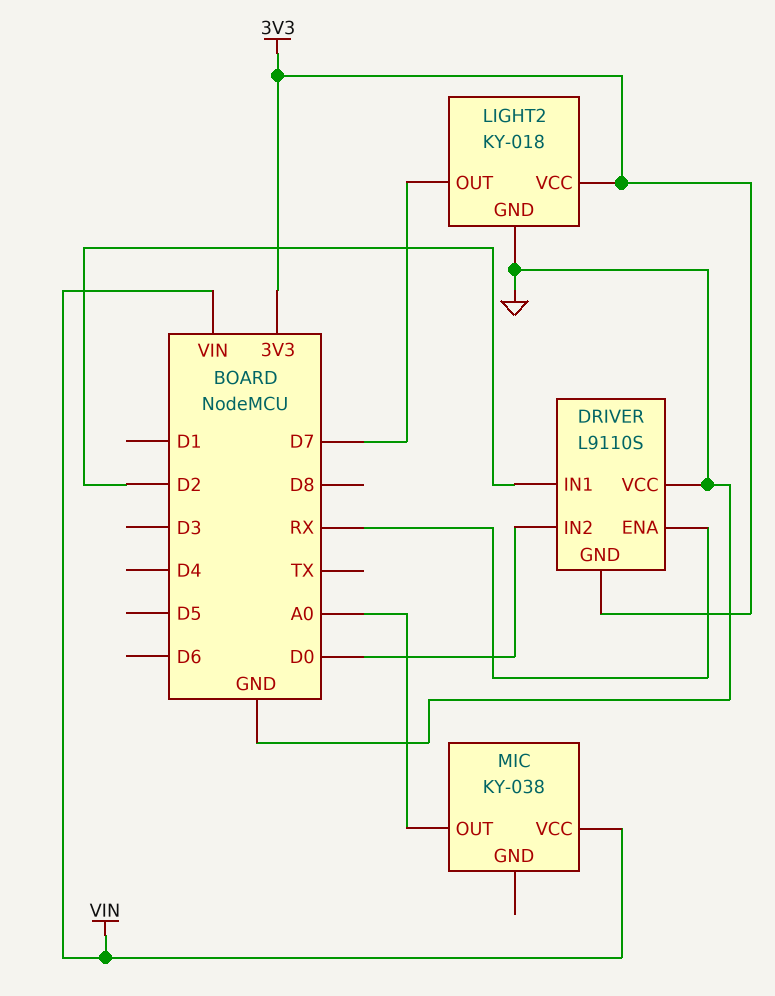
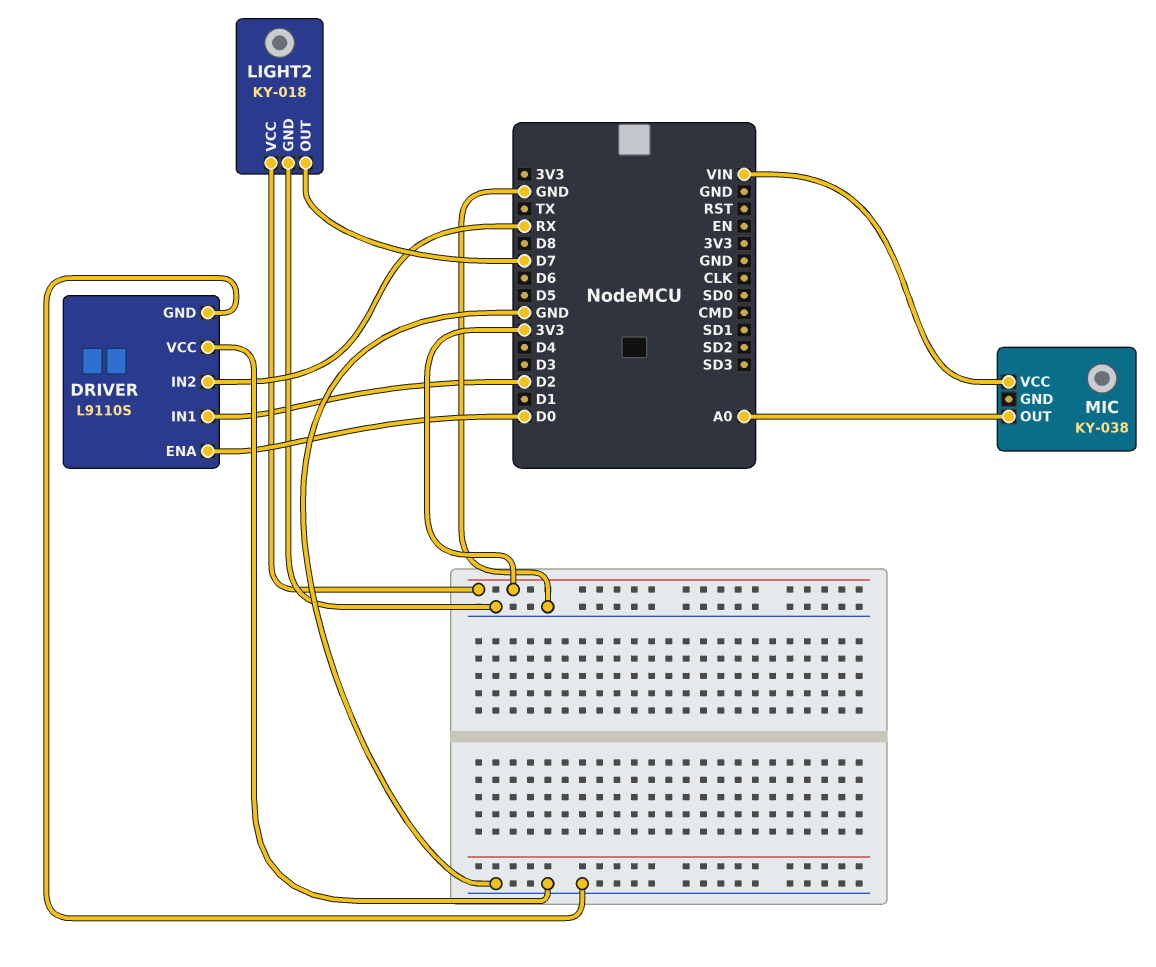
DRIVER pin ENA: RX -> D0
DRIVER pin GND: 3V3 -> GND
DRIVER pin IN2: D0 -> RX

